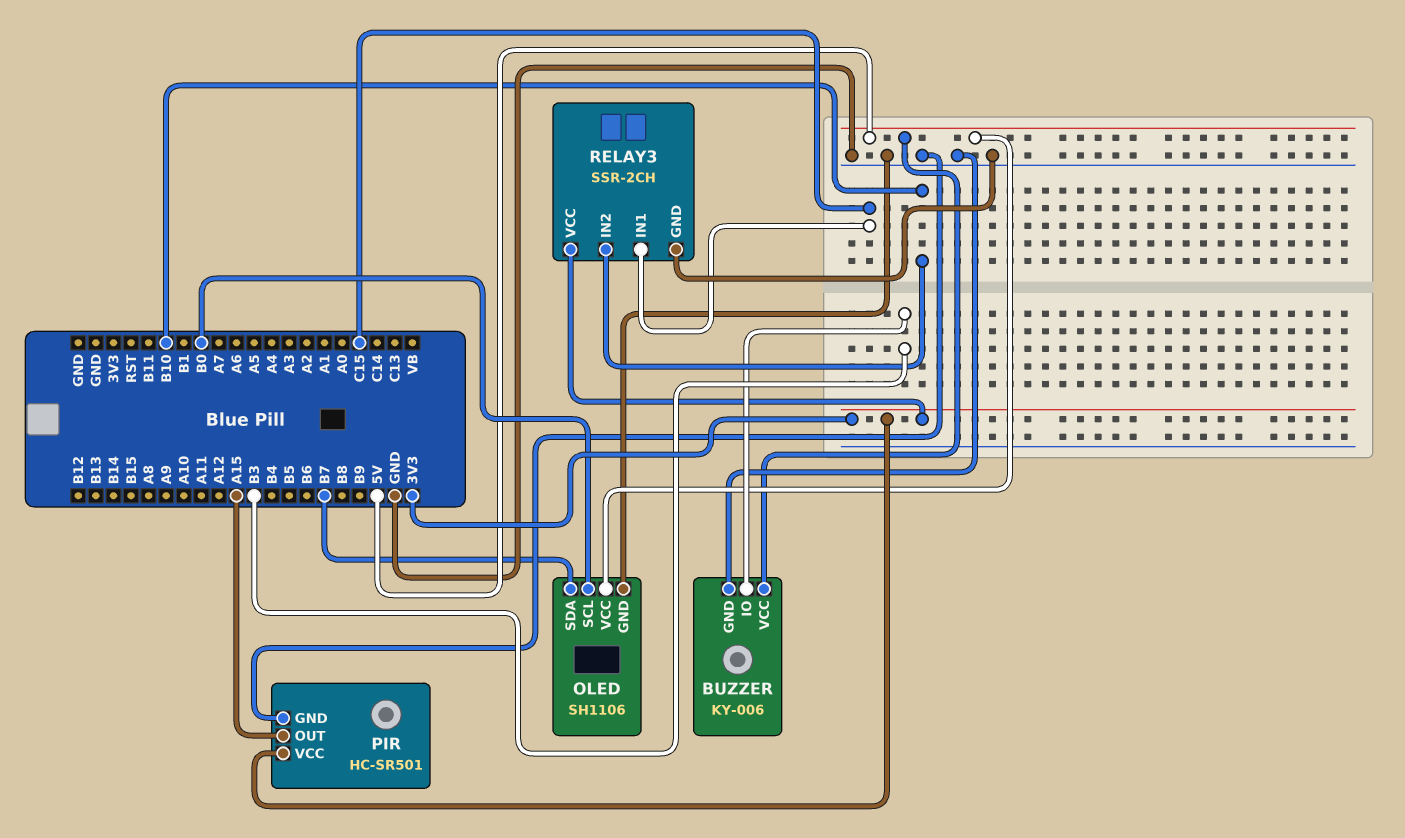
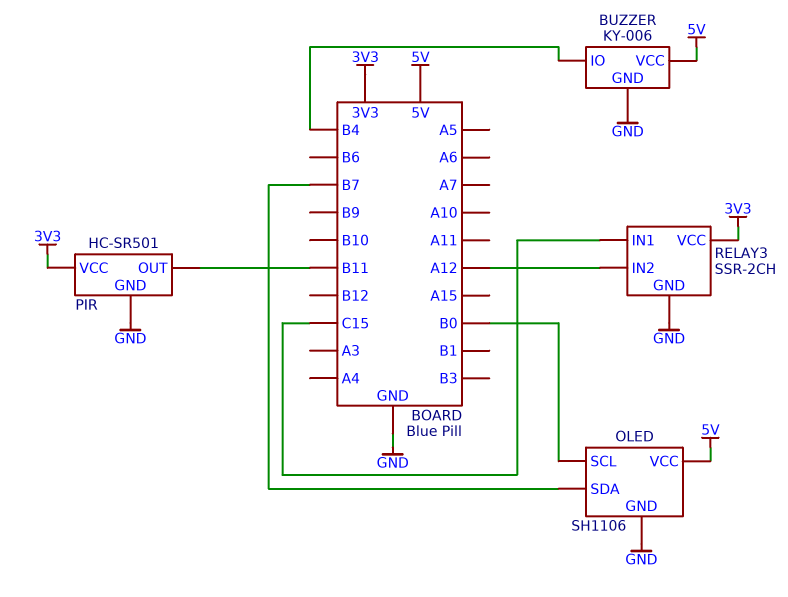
BUZZER pin IO: B3 -> B4
PIR pin OUT: A15 -> B11
RELAY3 pin IN2: B10 -> A12

